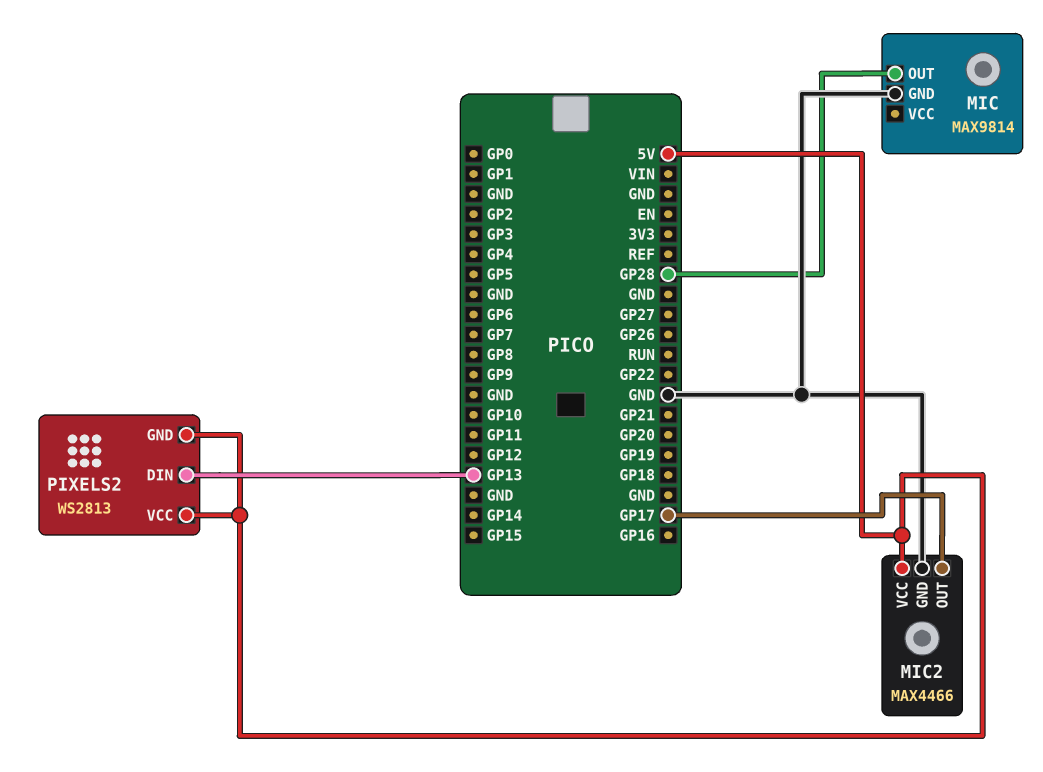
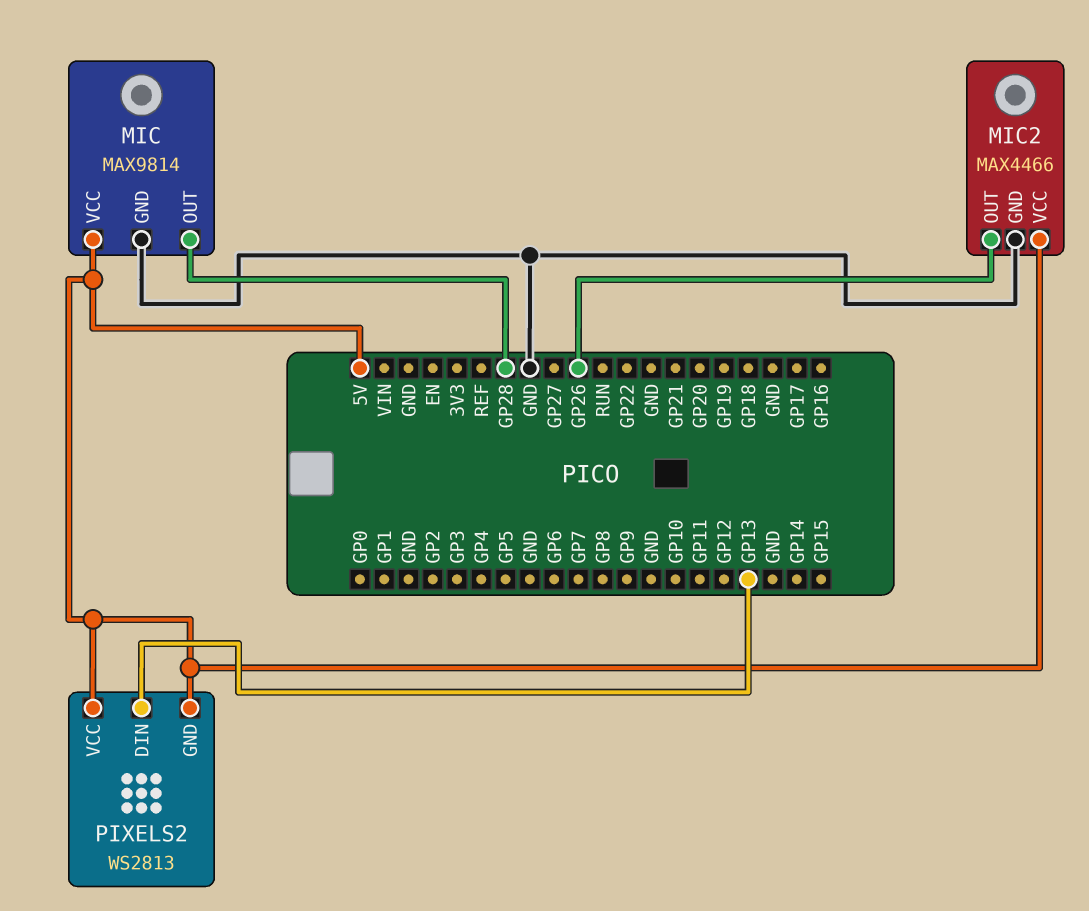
MIC pin VCC: none -> 5V
MIC2 pin OUT: GP17 -> GP26

